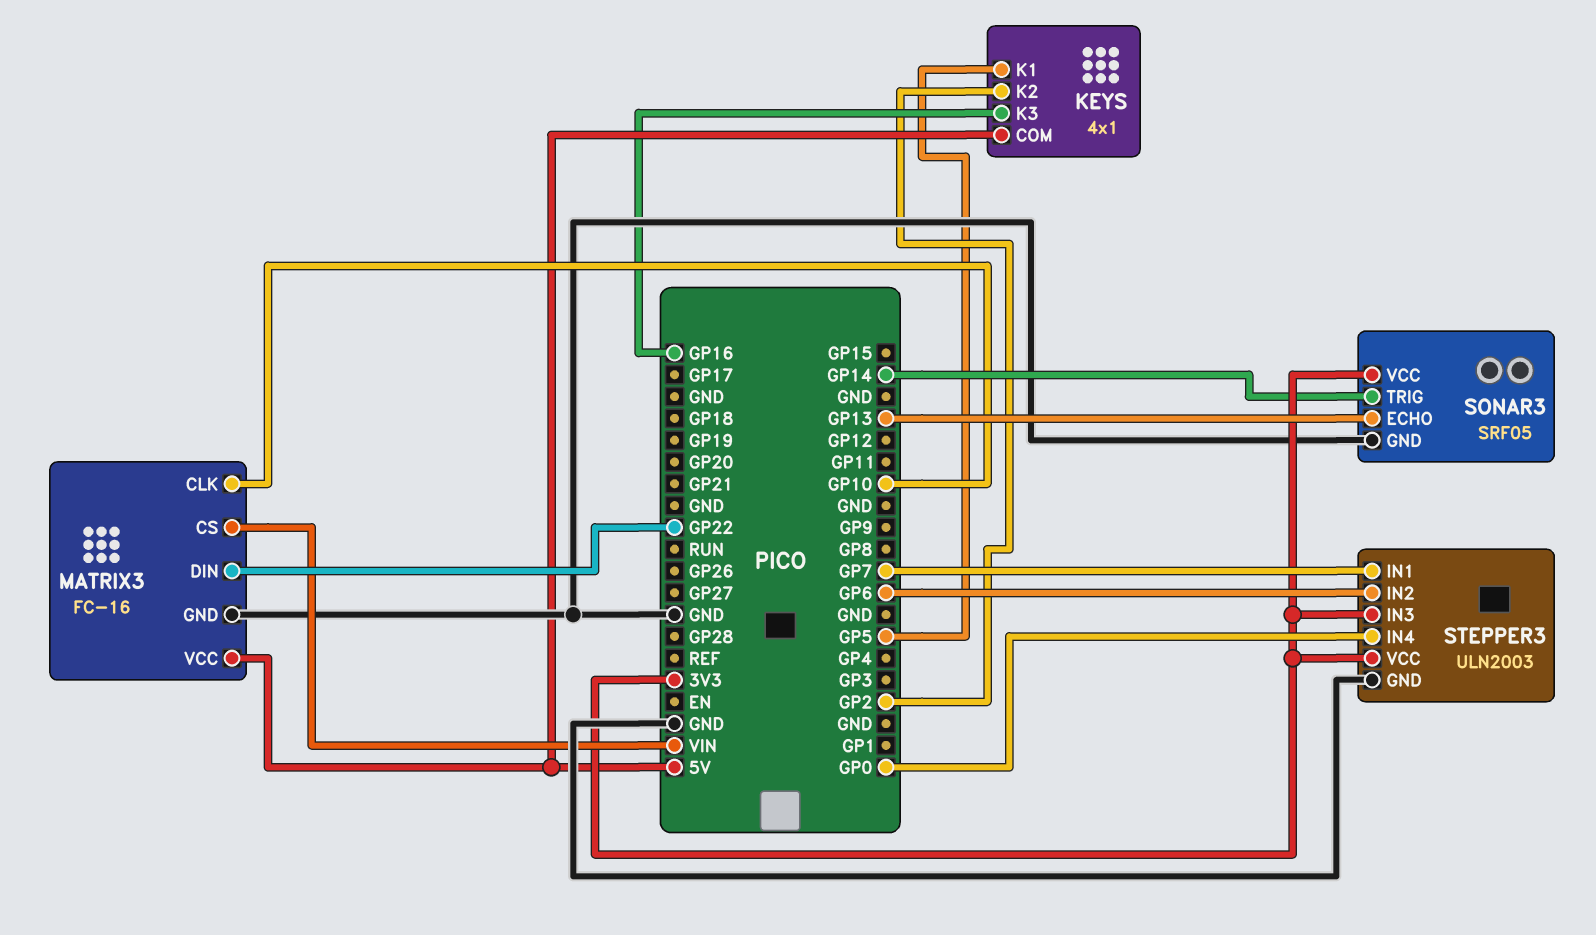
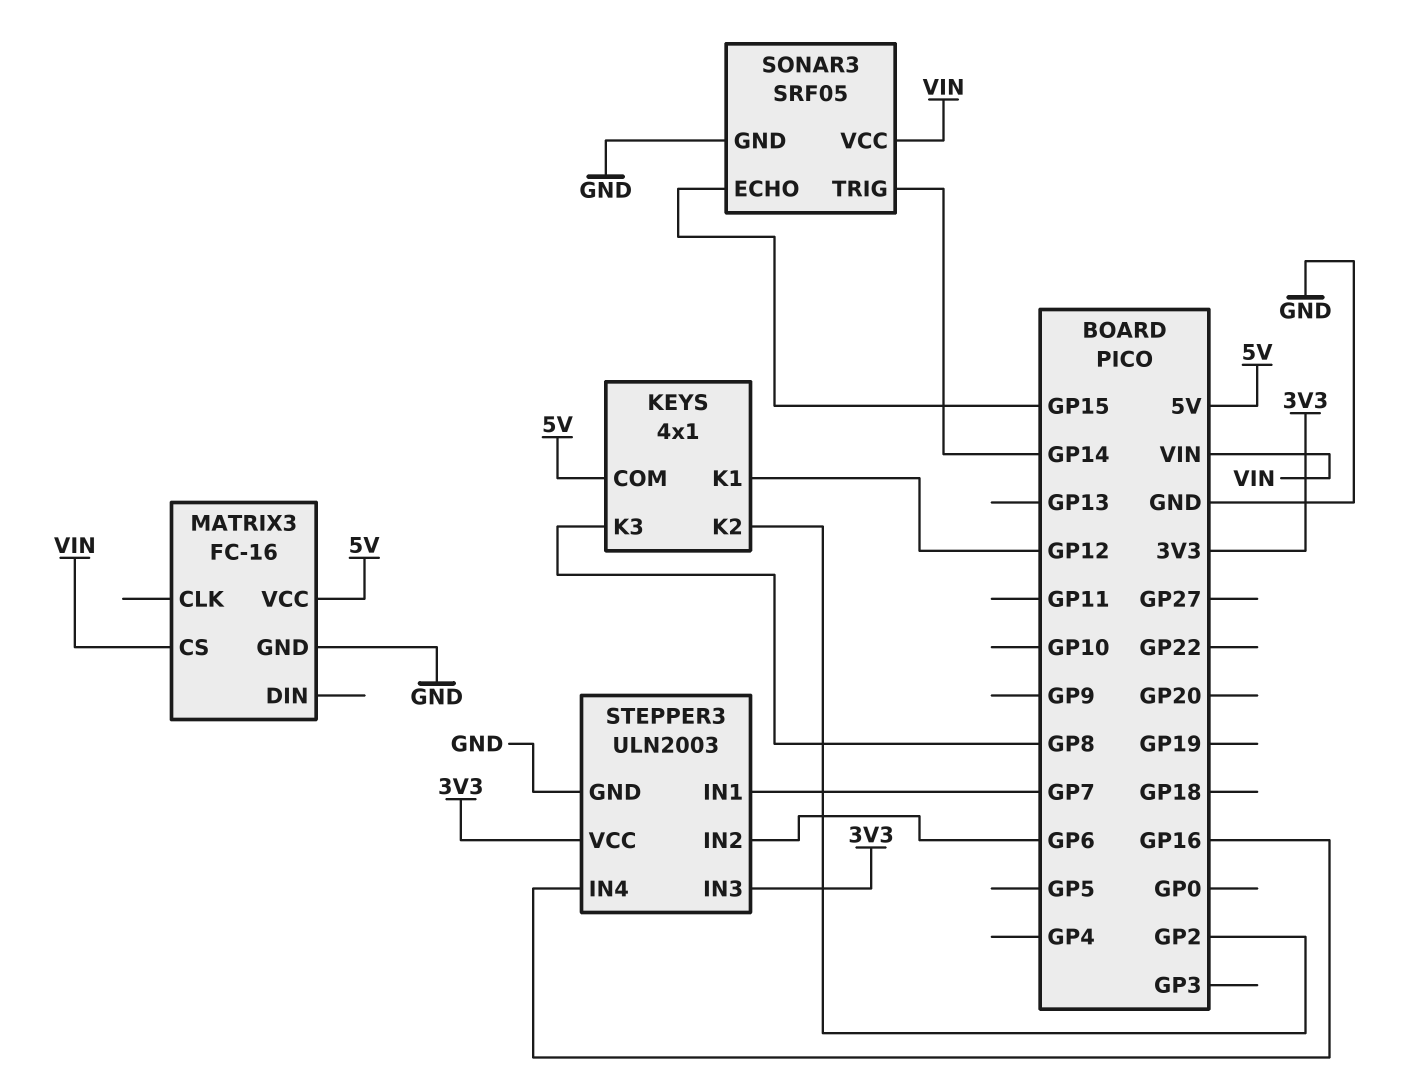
KEYS pin K1: GP5 -> GP12
KEYS pin K3: GP16 -> GP8
MATRIX3 pin CLK: GP10 -> none
MATRIX3 pin DIN: GP22 -> none
SONAR3 pin ECHO: GP13 -> GP15
SONAR3 pin VCC: 3V3 -> VIN
STEPPER3 pin IN4: GP0 -> GP16

